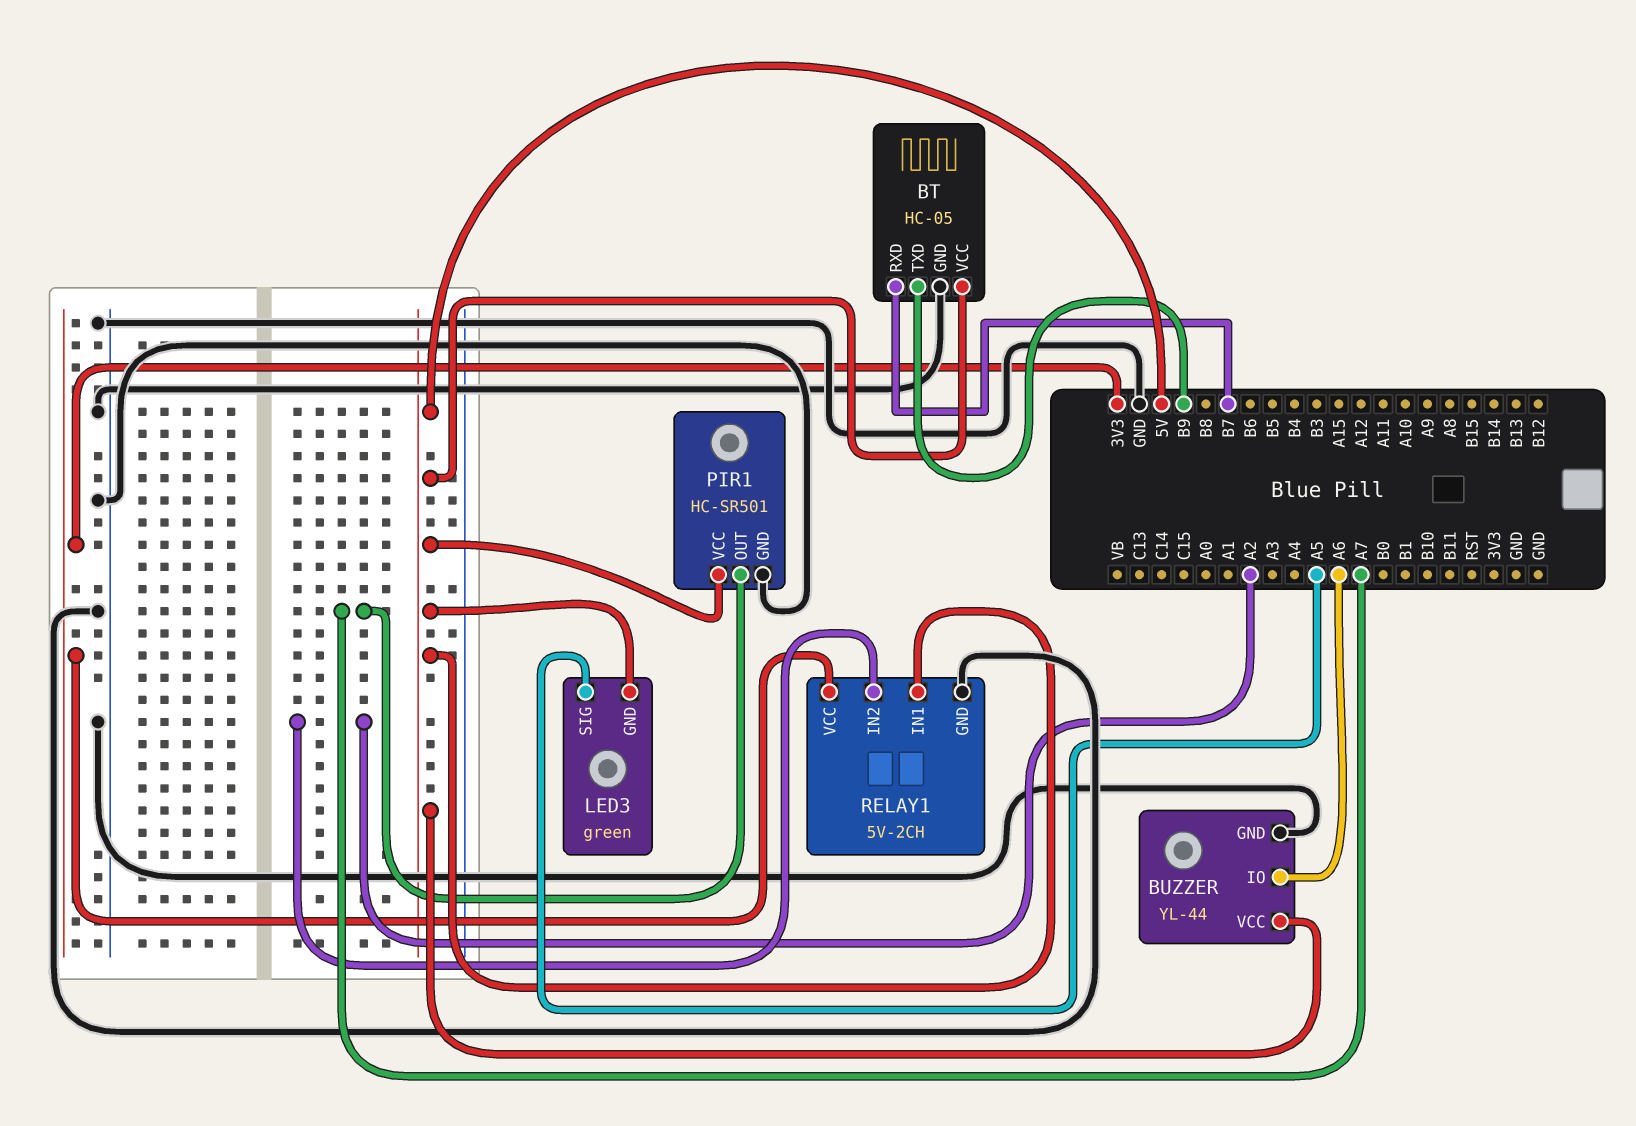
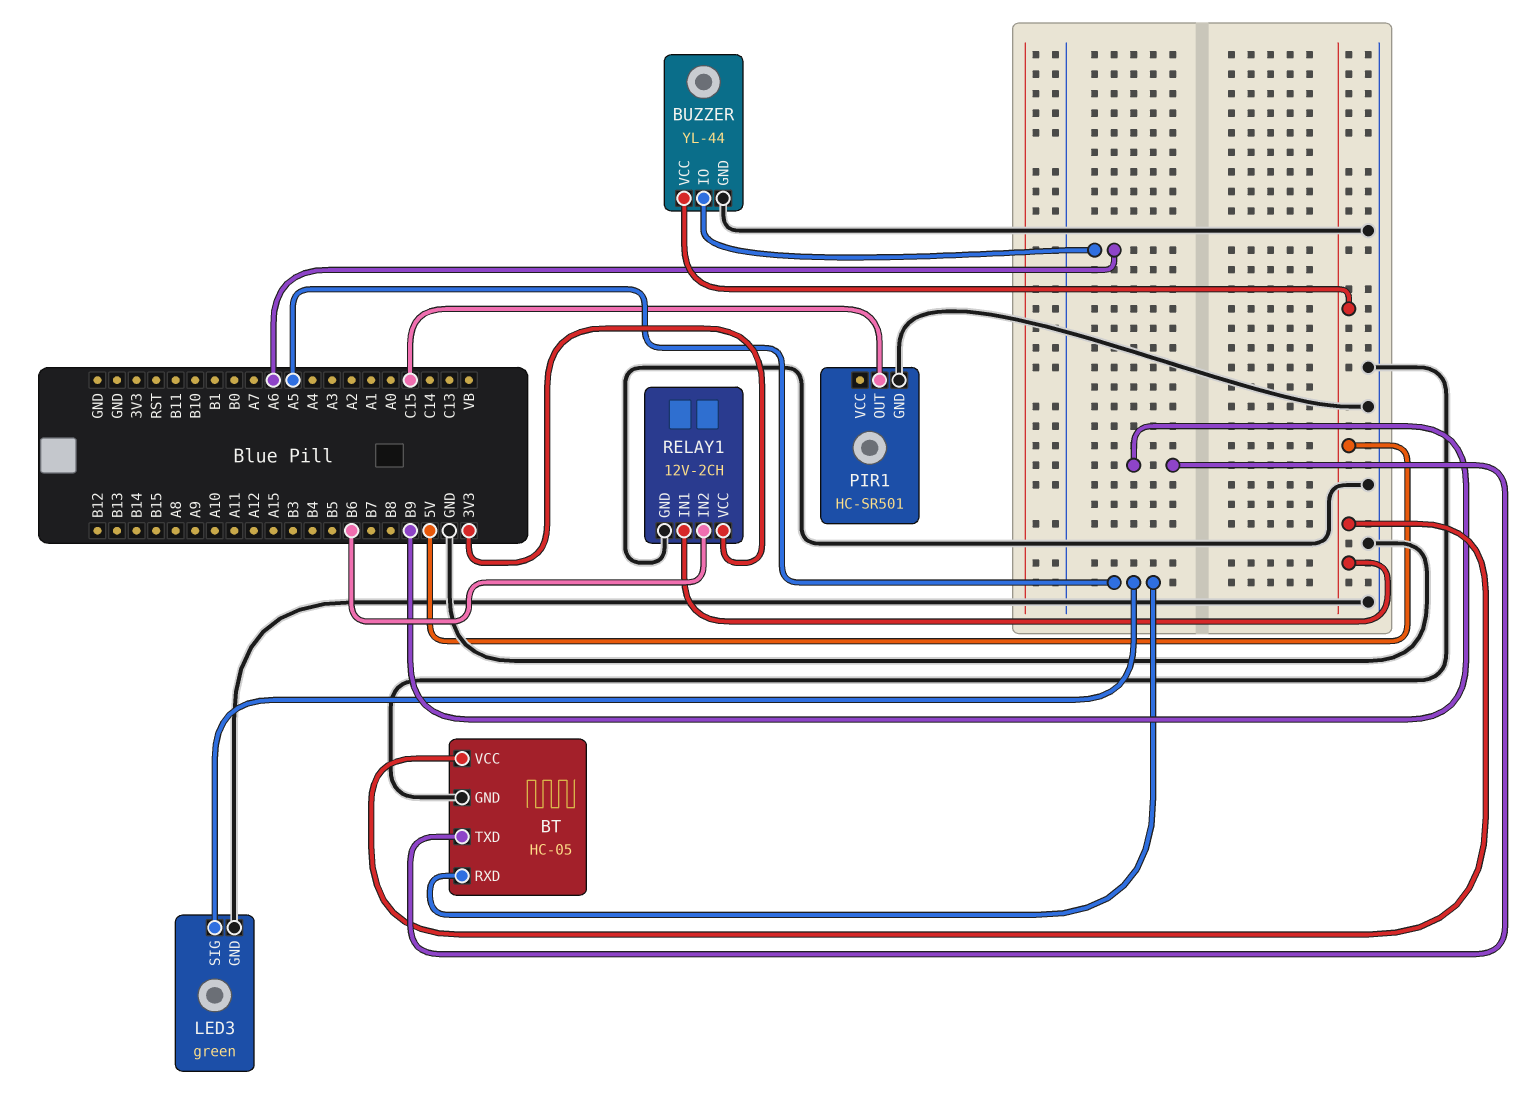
BT pin RXD: B7 -> A5
LED3 pin GND: 5V -> GND
PIR1 pin OUT: A7 -> C15
PIR1 pin VCC: 5V -> none
RELAY1: 5V-2CH -> 12V-2CH
RELAY1 pin IN2: A2 -> B6

